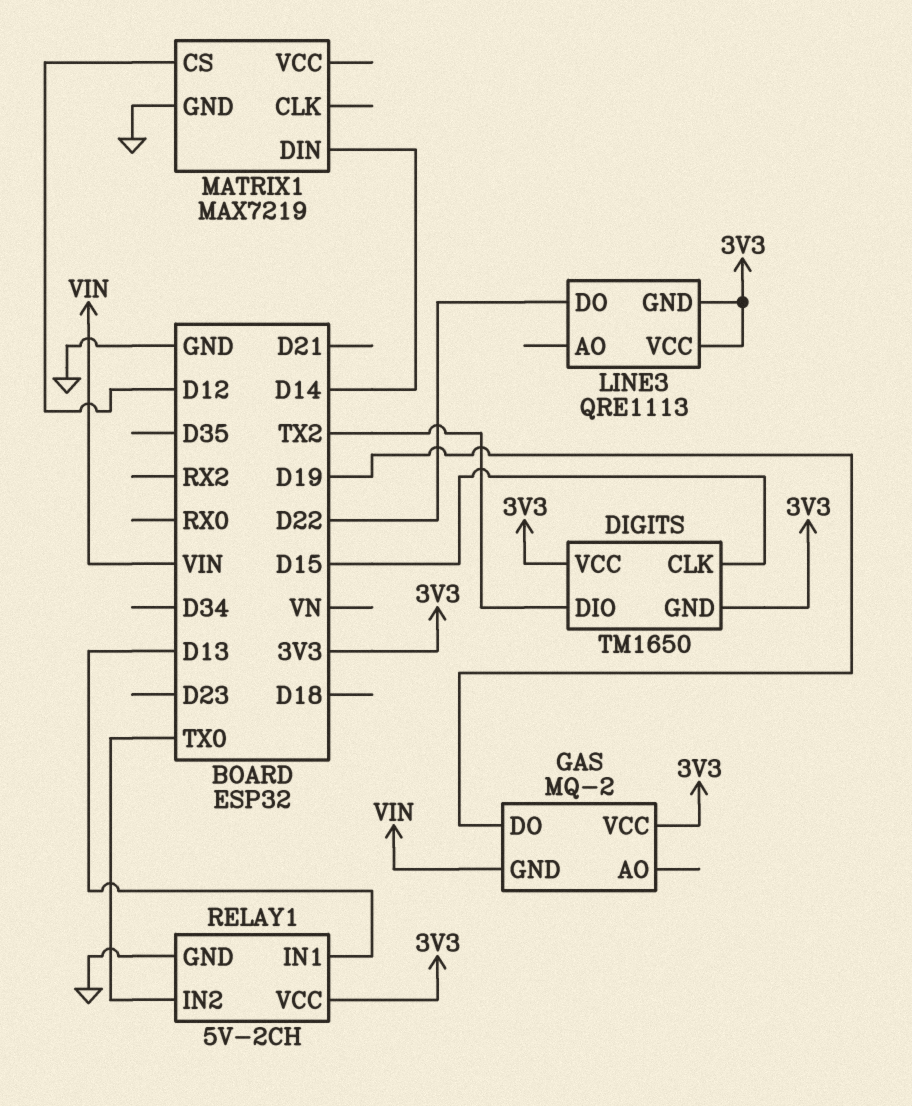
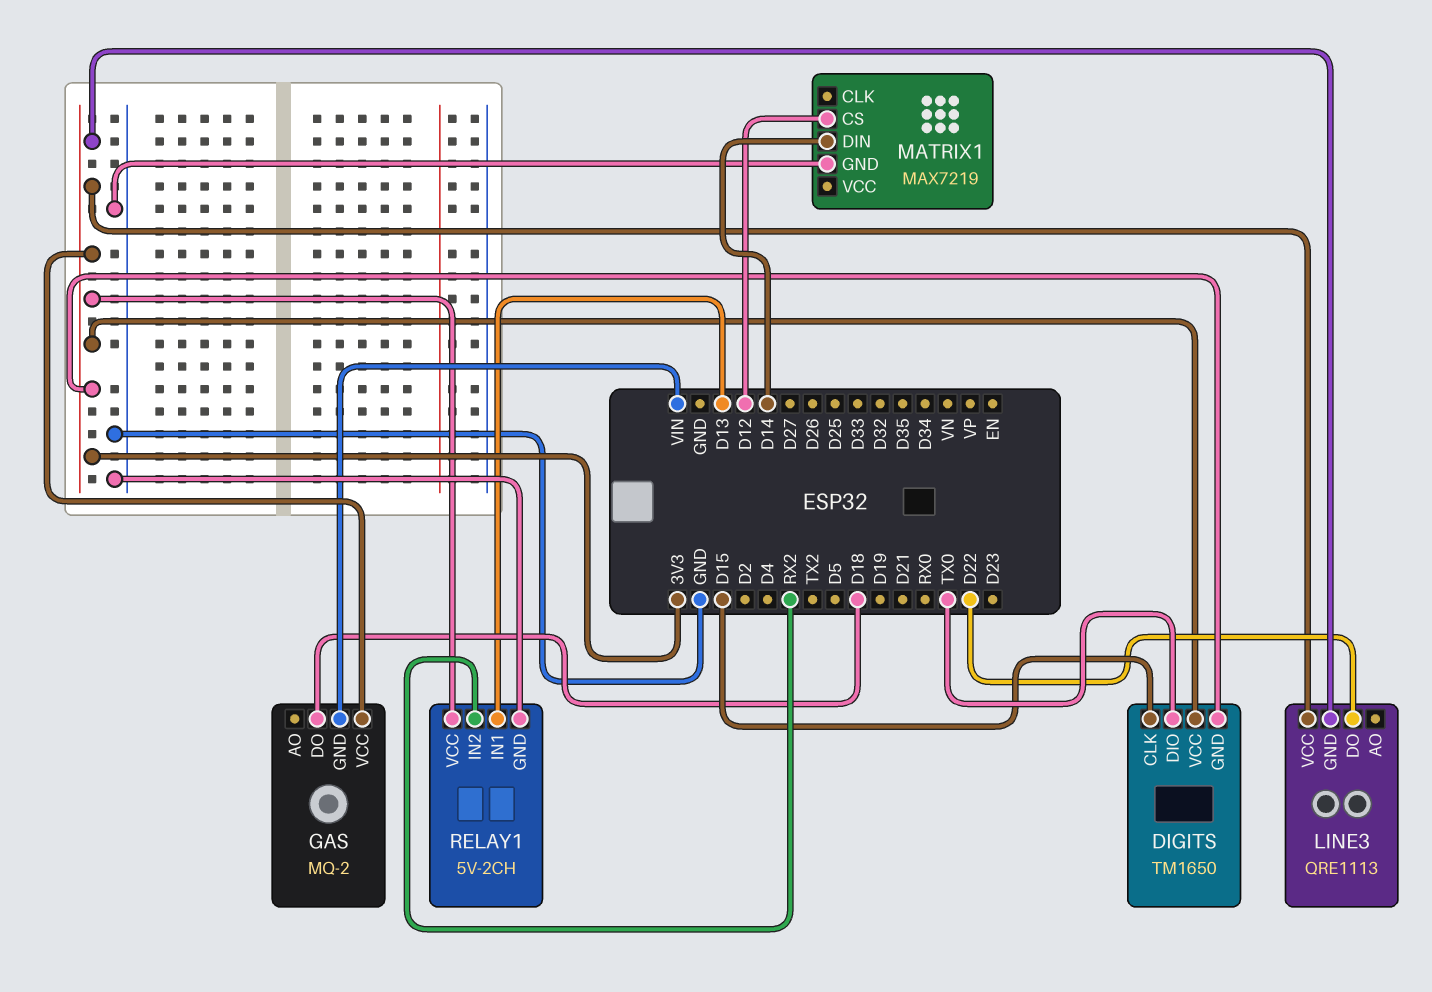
DIGITS pin DIO: TX2 -> TX0
GAS pin DO: D19 -> D18
RELAY1 pin IN2: TX0 -> RX2

